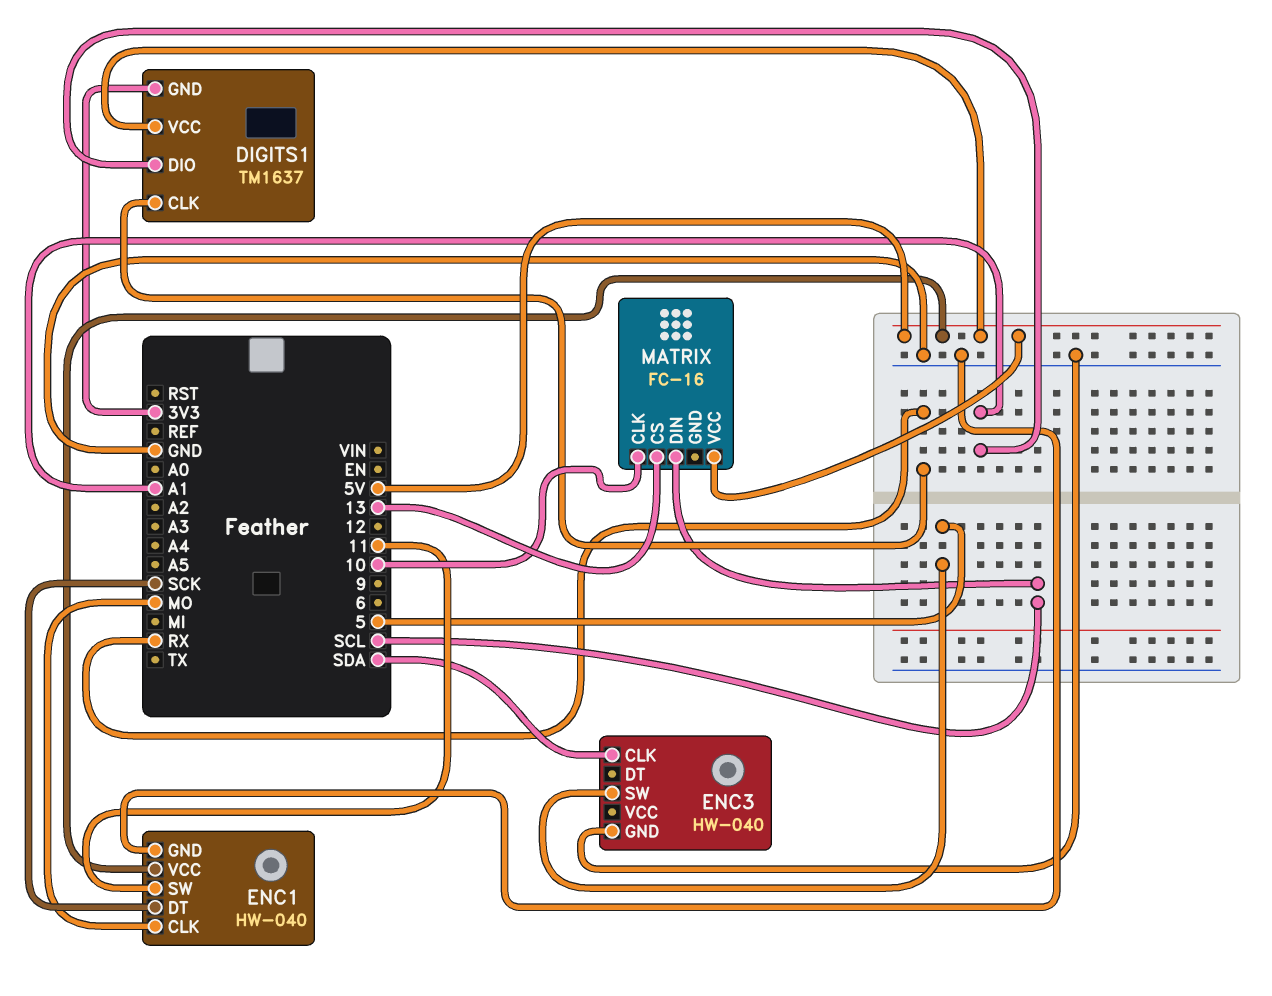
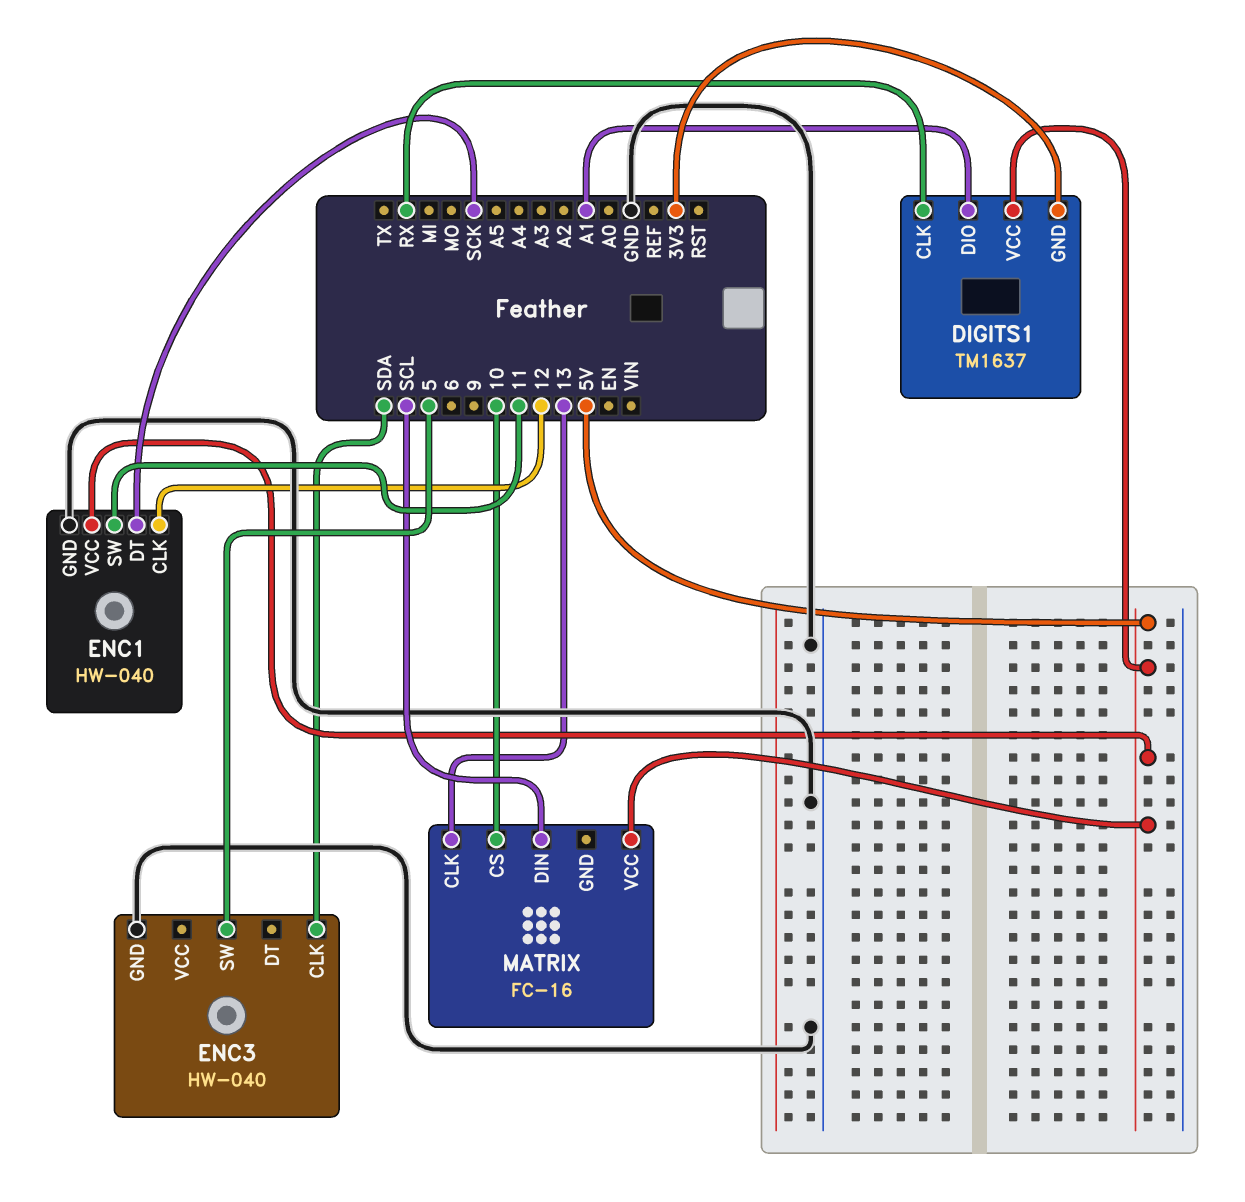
ENC1 pin CLK: MO -> 12
MATRIX pin CLK: 10 -> 13
MATRIX pin CS: 13 -> 10

